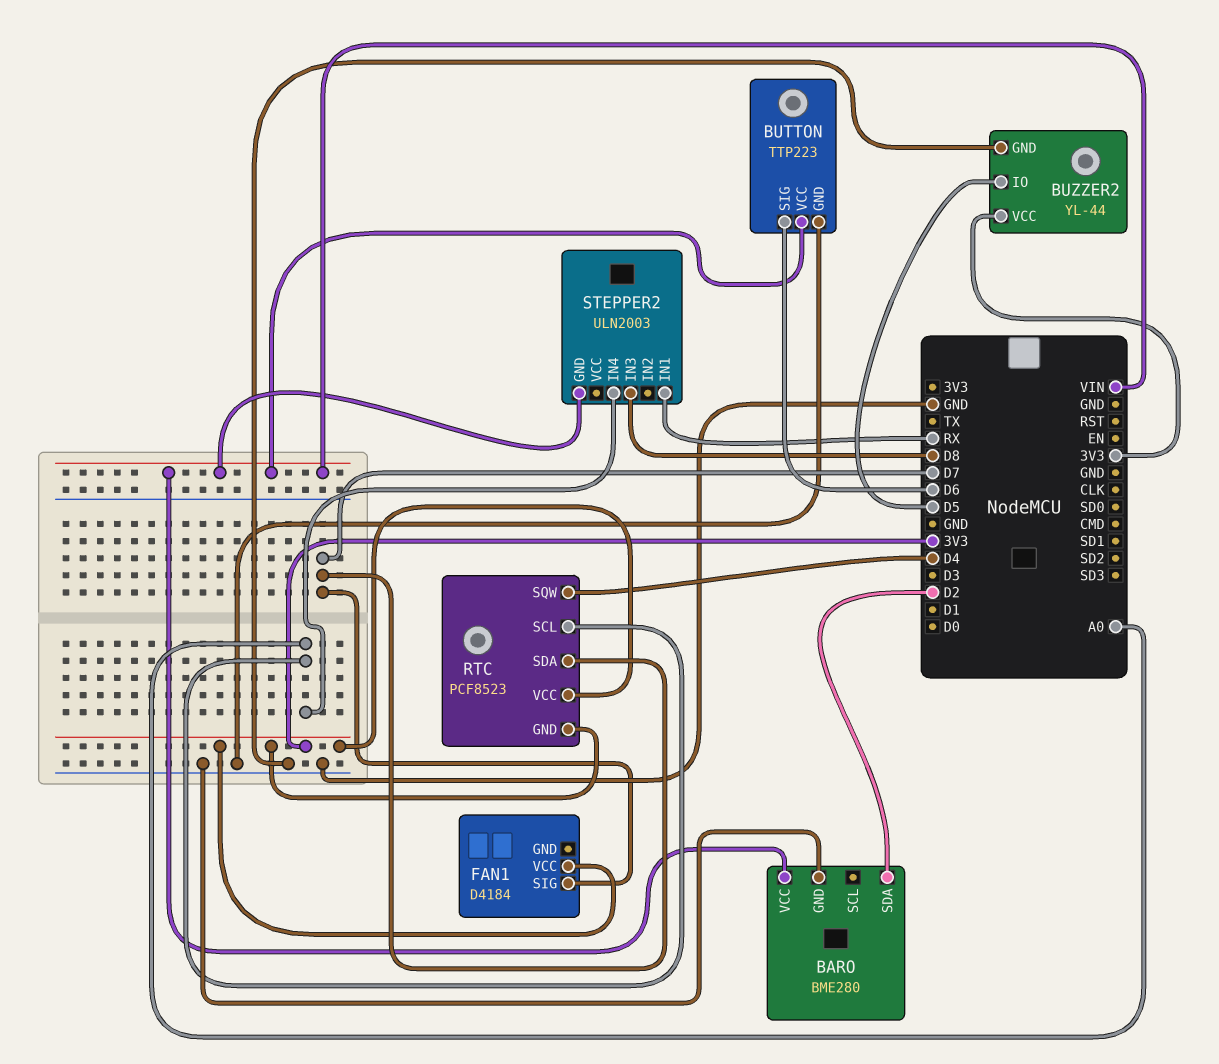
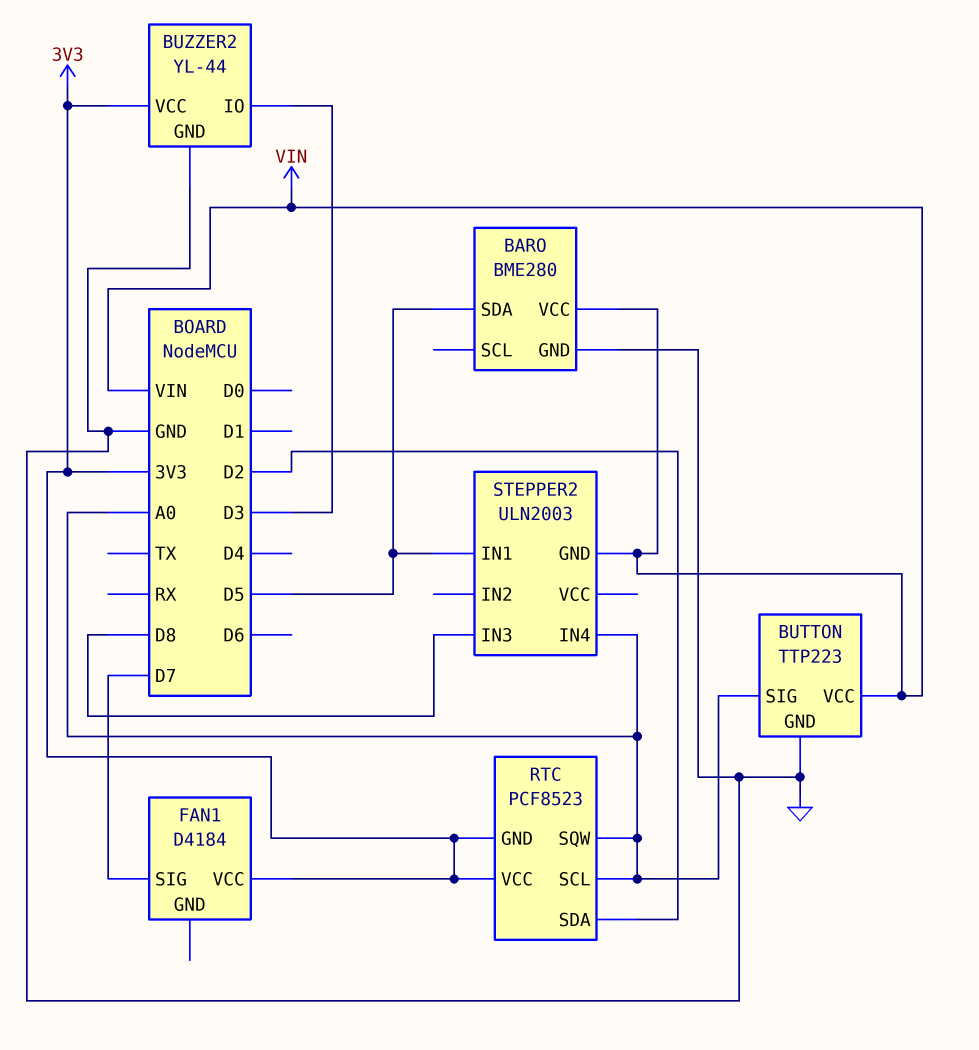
BARO pin SDA: D2 -> D5
BUTTON pin SIG: D6 -> A0
BUZZER2 pin IO: D5 -> D3
RTC pin SDA: D7 -> D2
RTC pin SQW: D4 -> A0
STEPPER2 pin IN1: RX -> D5

